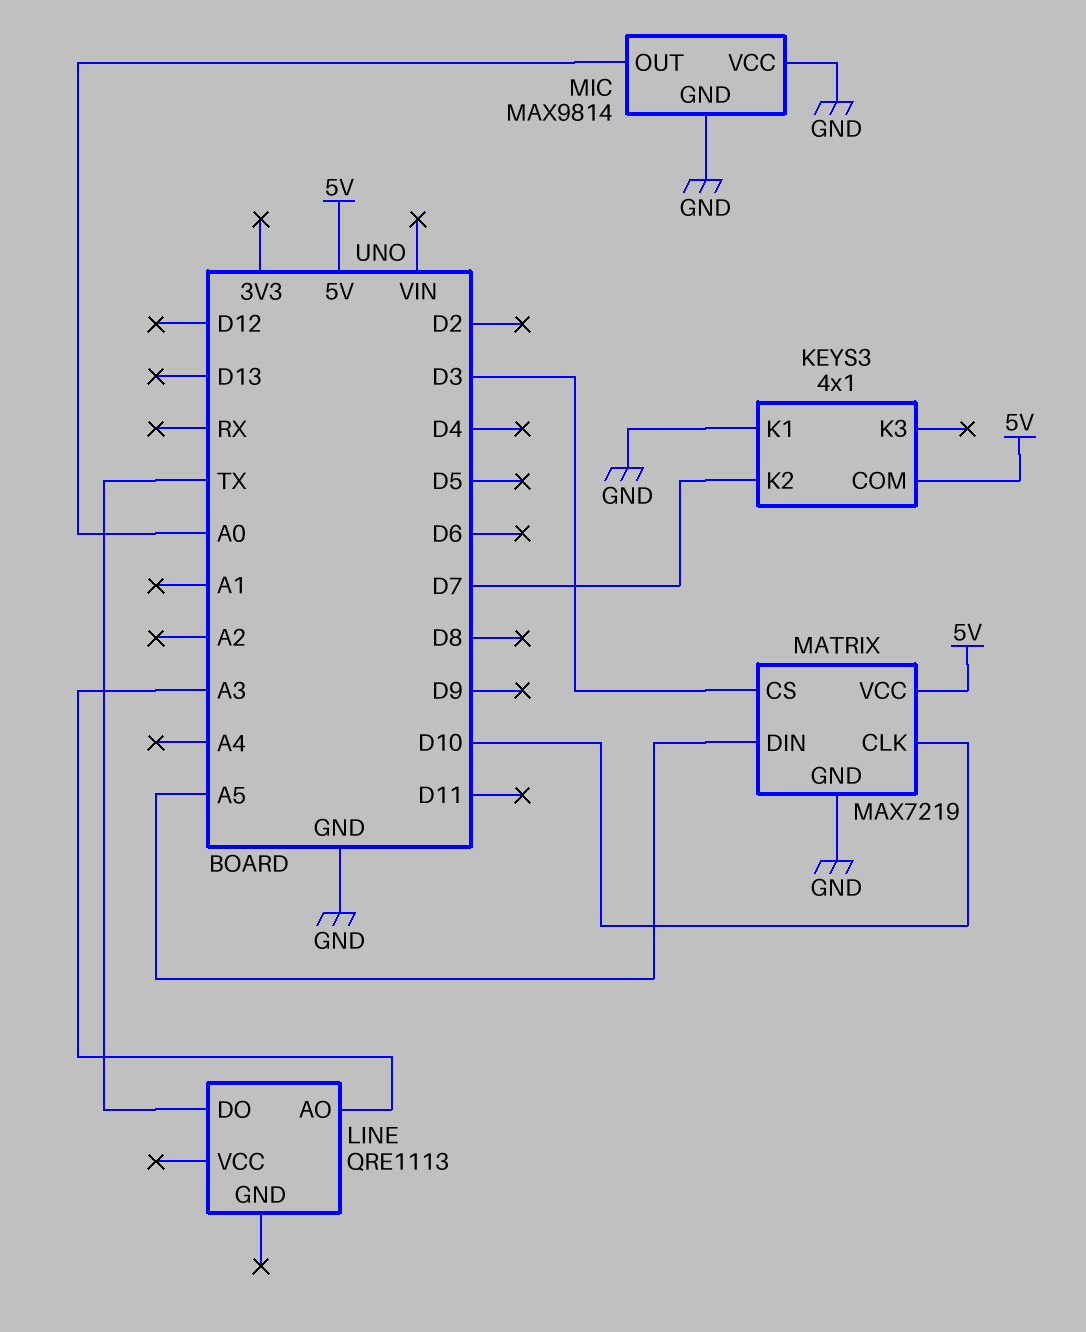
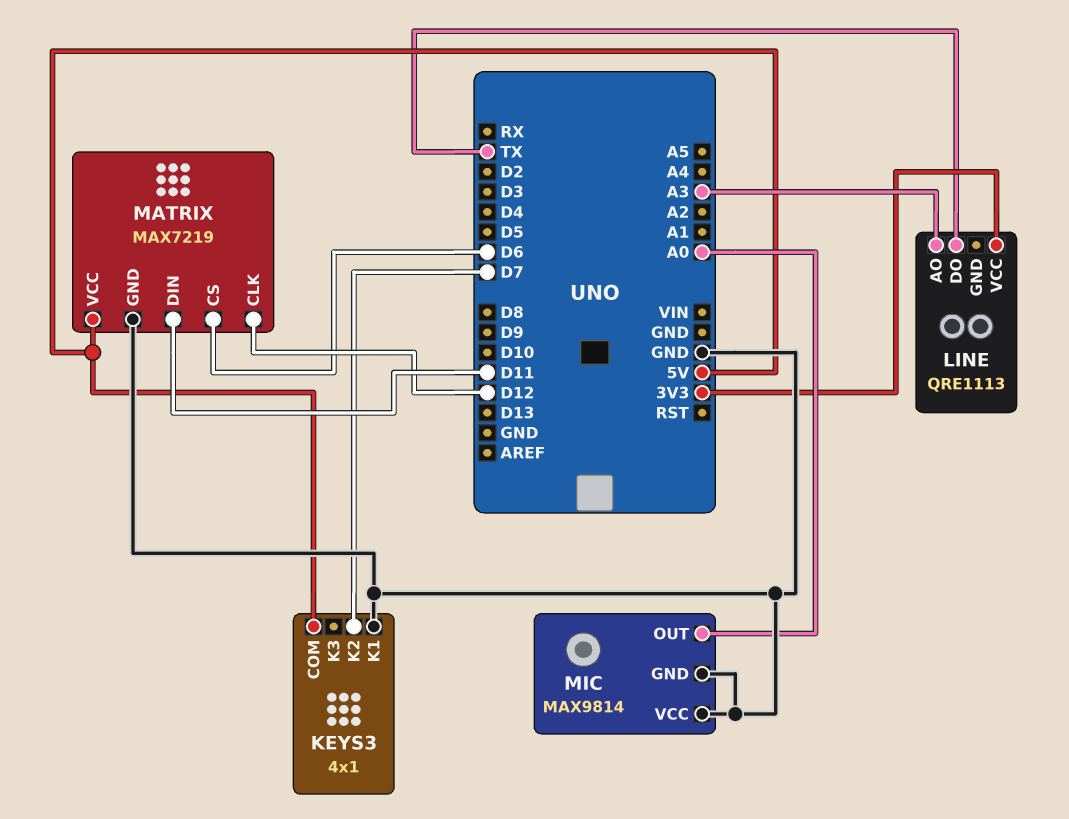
LINE pin VCC: none -> 3V3
MATRIX pin CLK: D10 -> D12
MATRIX pin CS: D3 -> D6
MATRIX pin DIN: A5 -> D11

